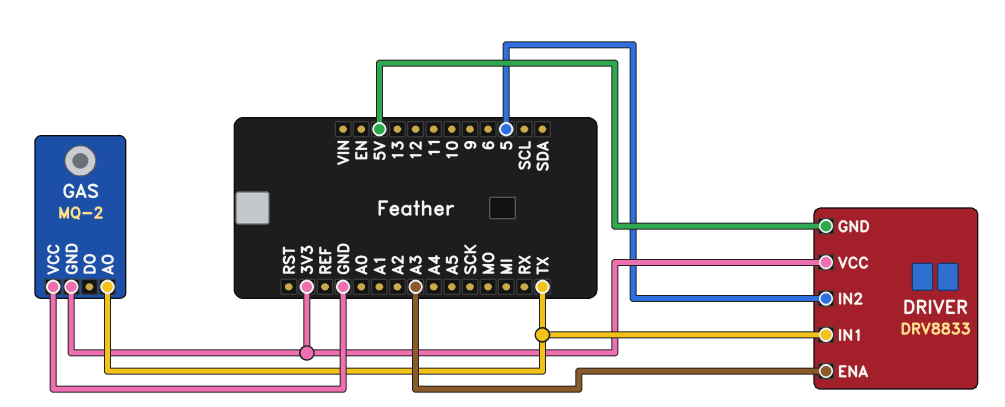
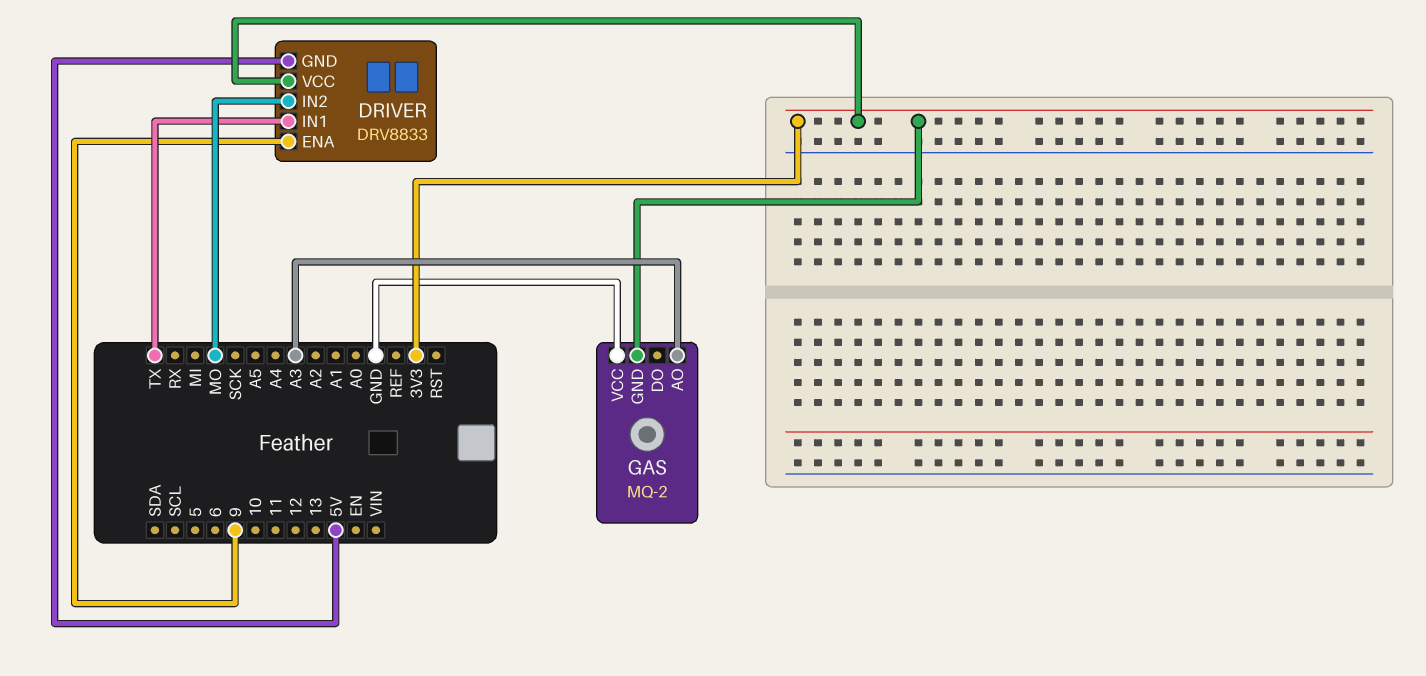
DRIVER pin ENA: A3 -> 9
DRIVER pin IN2: 5 -> MO
GAS pin AO: TX -> A3

